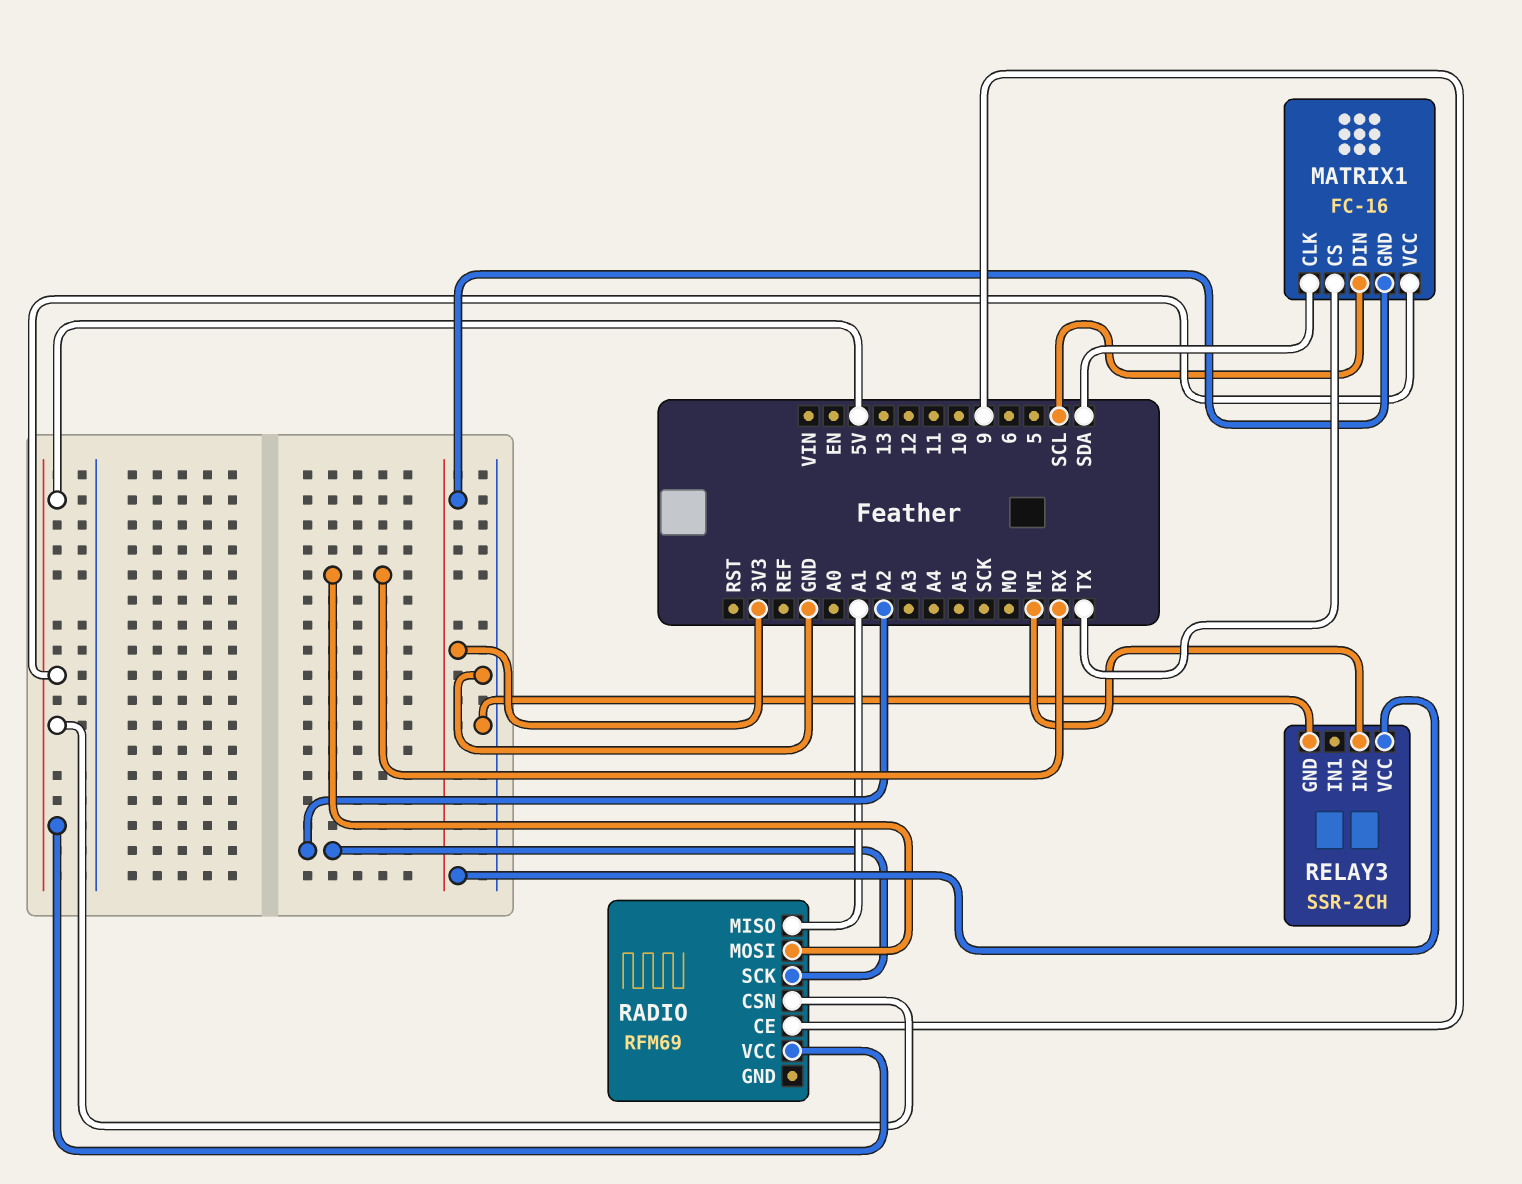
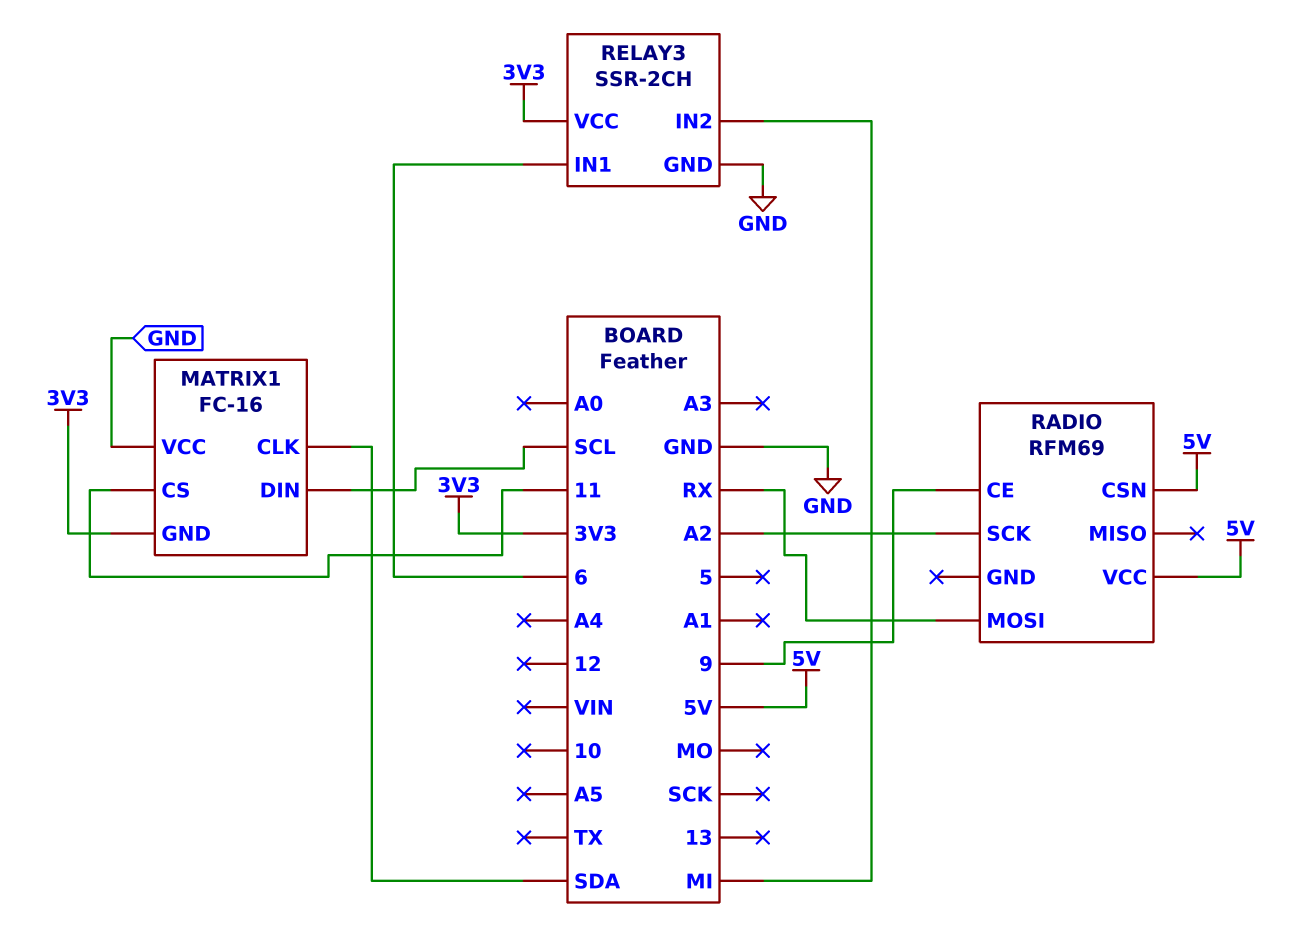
MATRIX1 pin CS: TX -> 11
MATRIX1 pin VCC: 5V -> GND
RADIO pin MISO: A1 -> none
RELAY3 pin IN1: none -> 6

